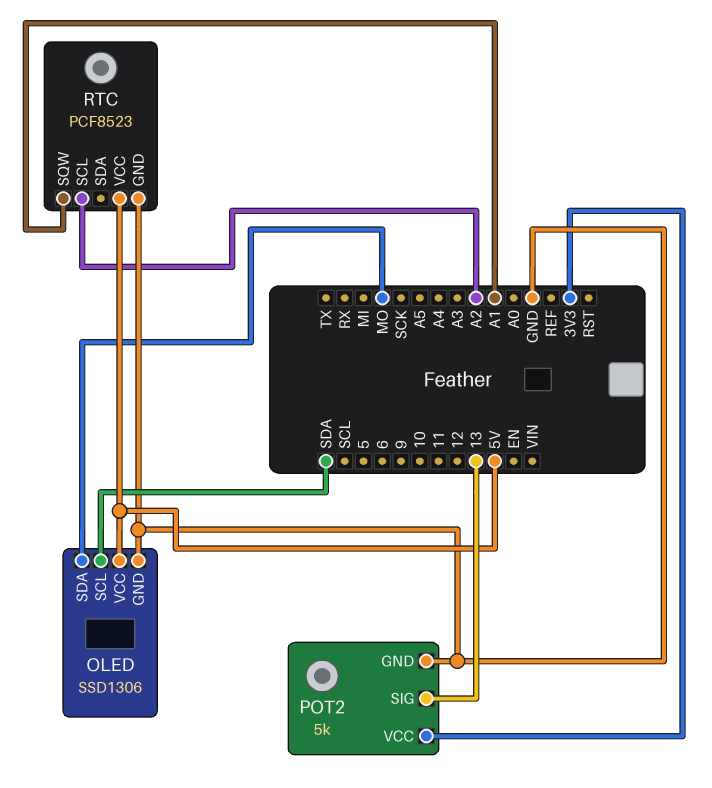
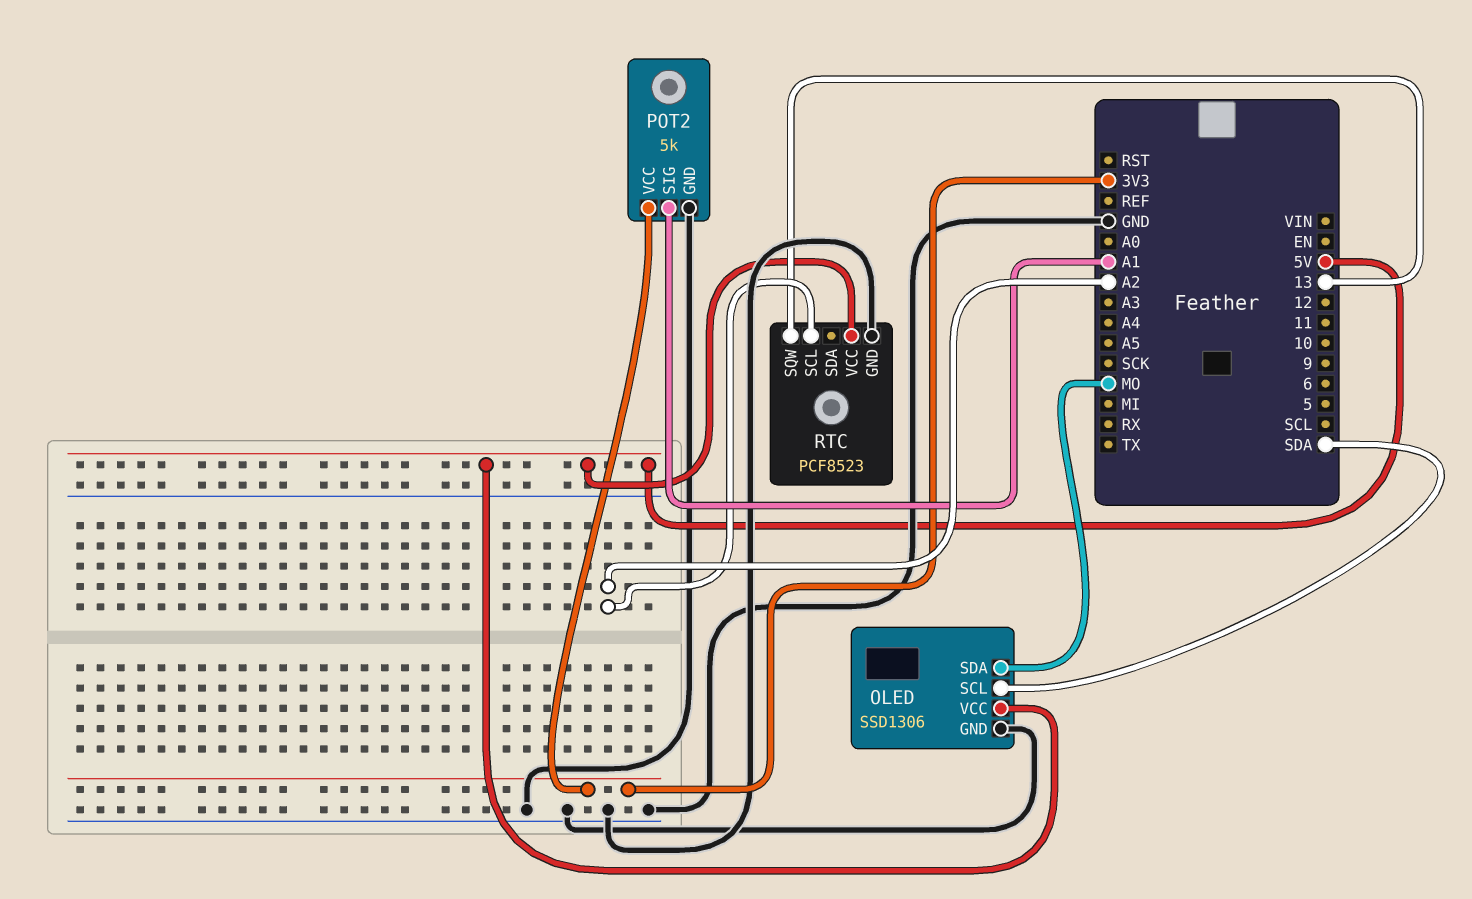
POT2 pin SIG: 13 -> A1
RTC pin SQW: A1 -> 13

